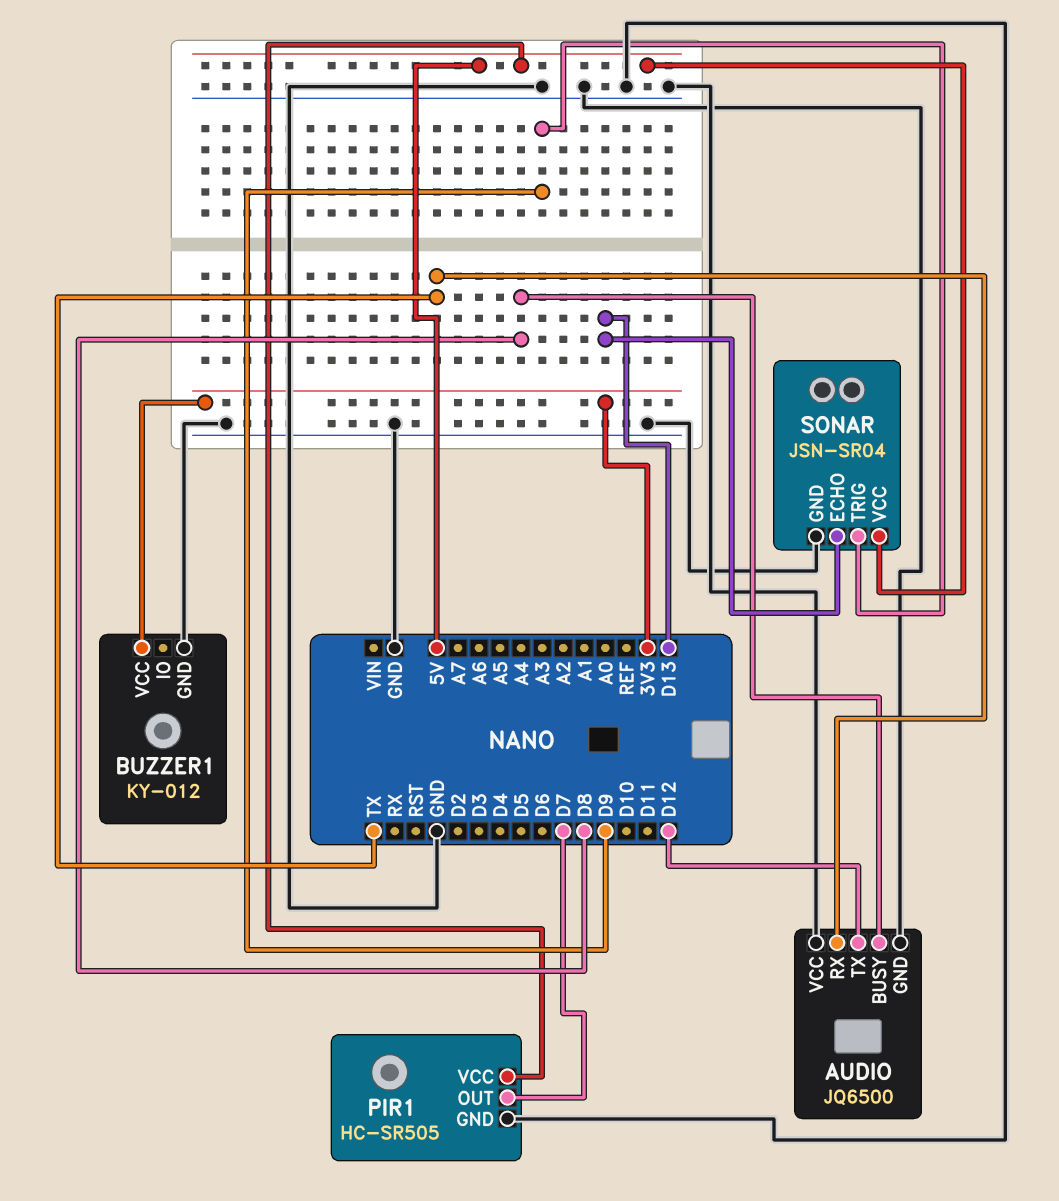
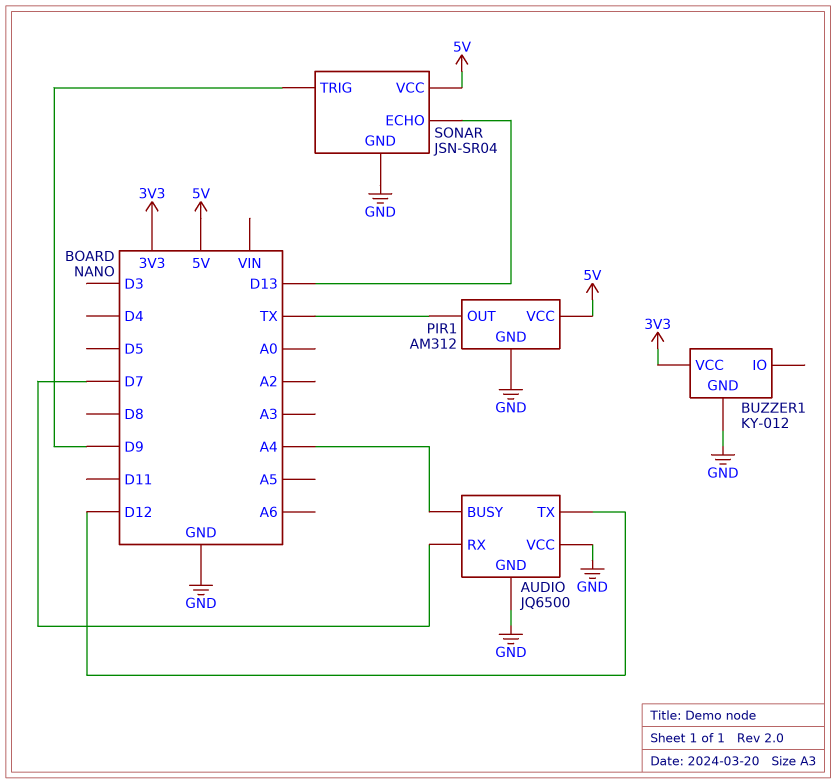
AUDIO pin BUSY: D8 -> A4
AUDIO pin RX: TX -> D7
PIR1: HC-SR505 -> AM312
PIR1 pin OUT: D7 -> TX

